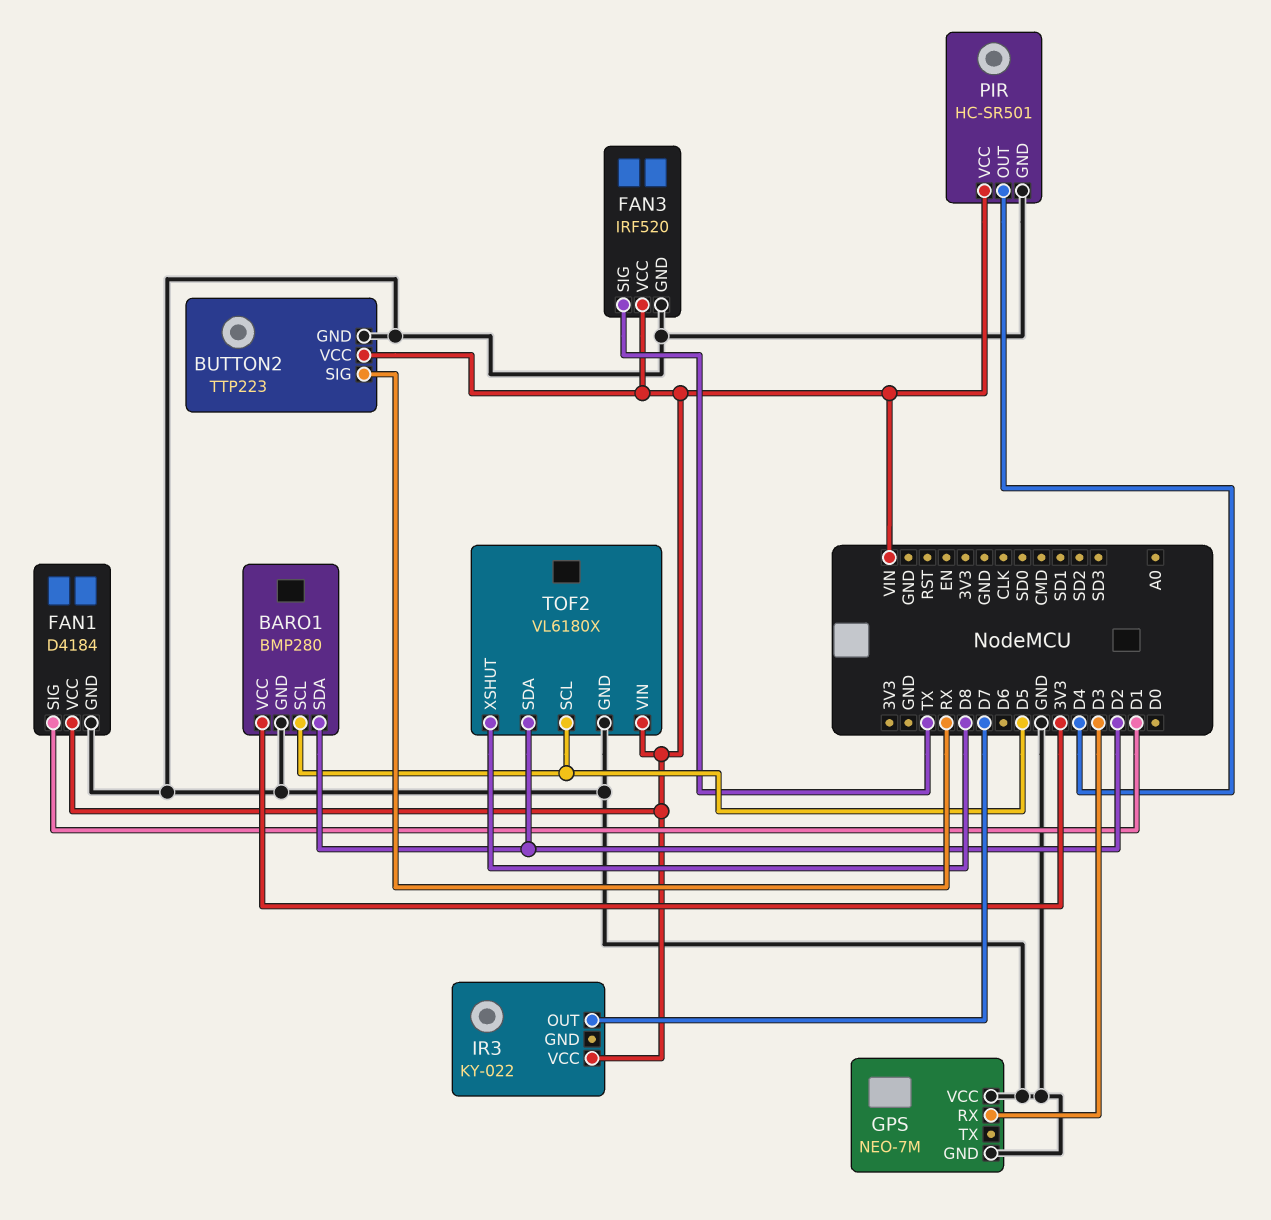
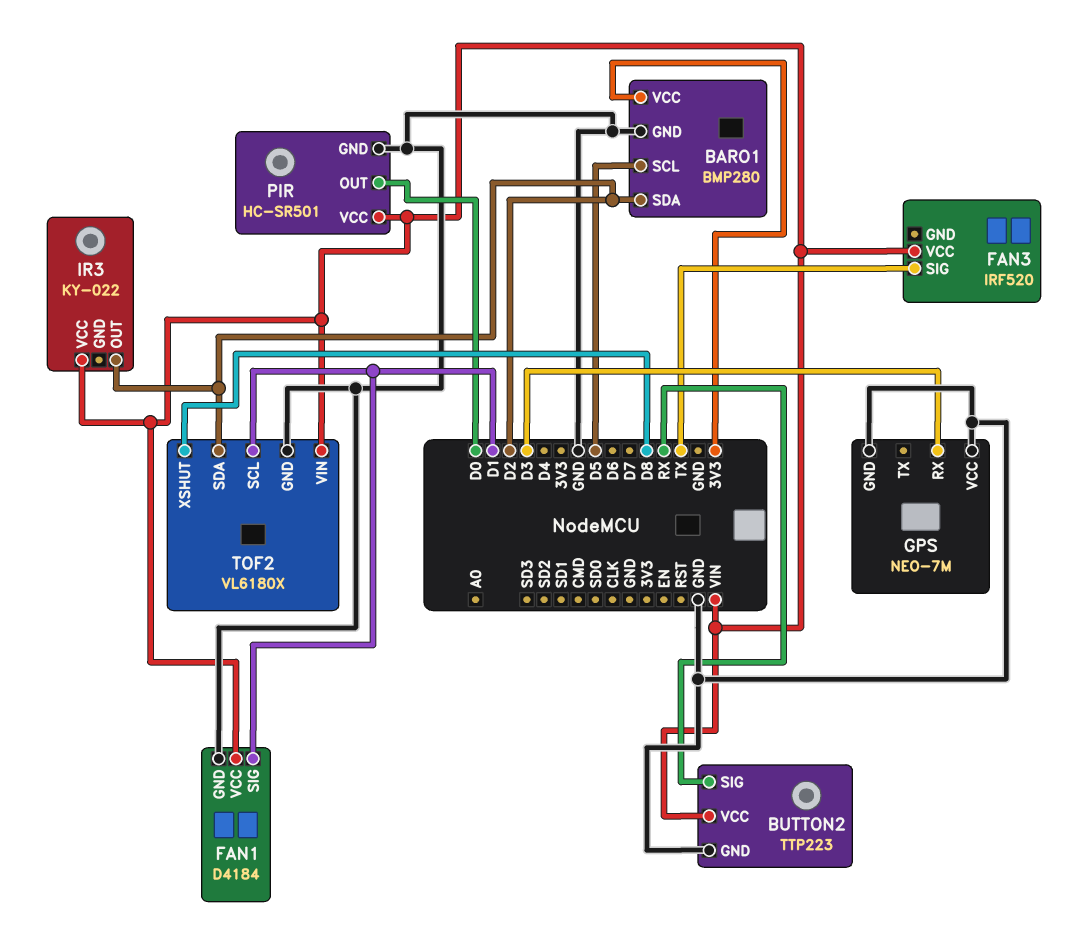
FAN3 pin GND: GND -> none
IR3 pin OUT: D7 -> D2
PIR pin OUT: D4 -> D0
TOF2 pin SCL: D5 -> D1

